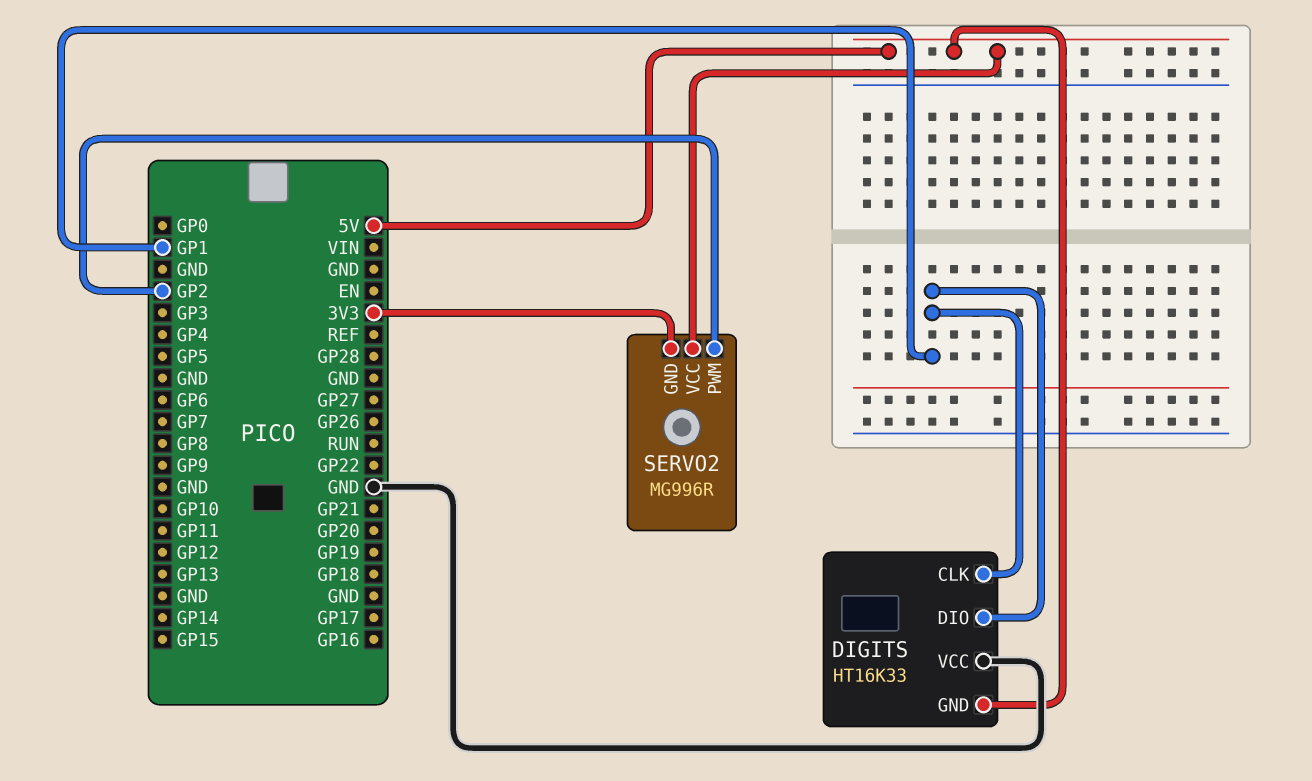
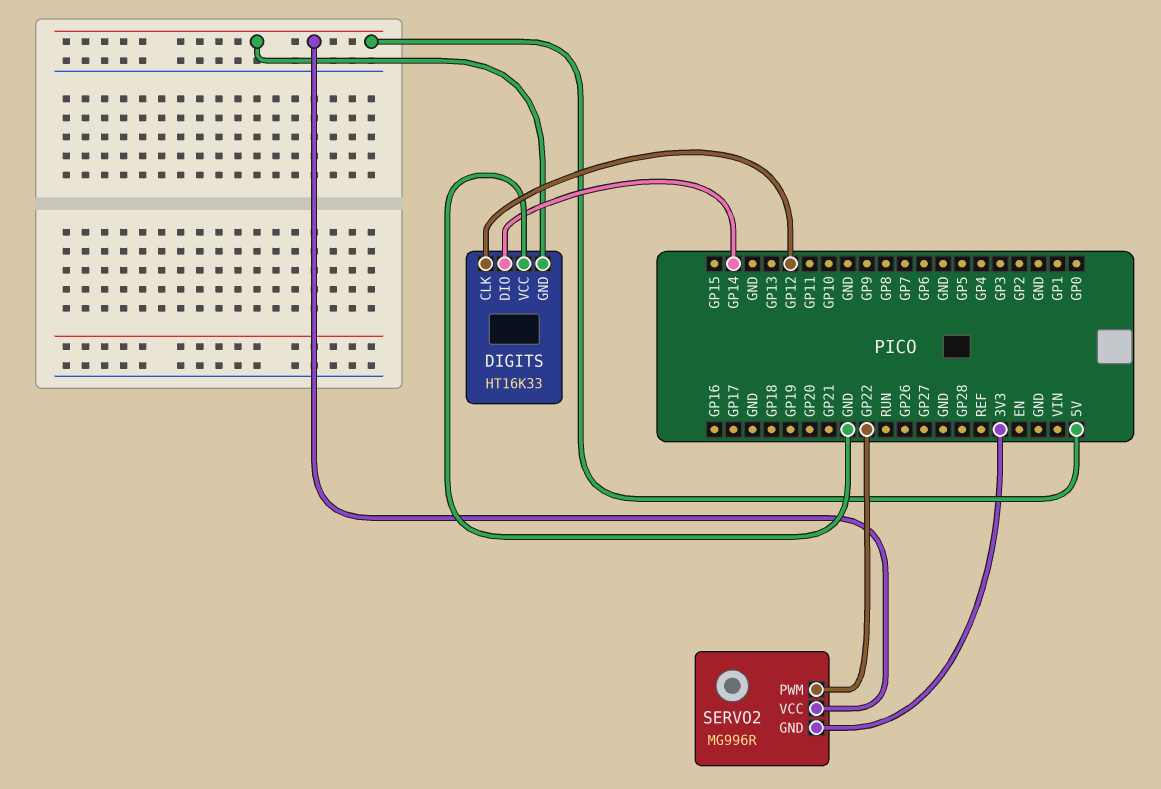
DIGITS pin CLK: GP1 -> GP12
DIGITS pin DIO: GP1 -> GP14
SERVO2 pin PWM: GP2 -> GP22

